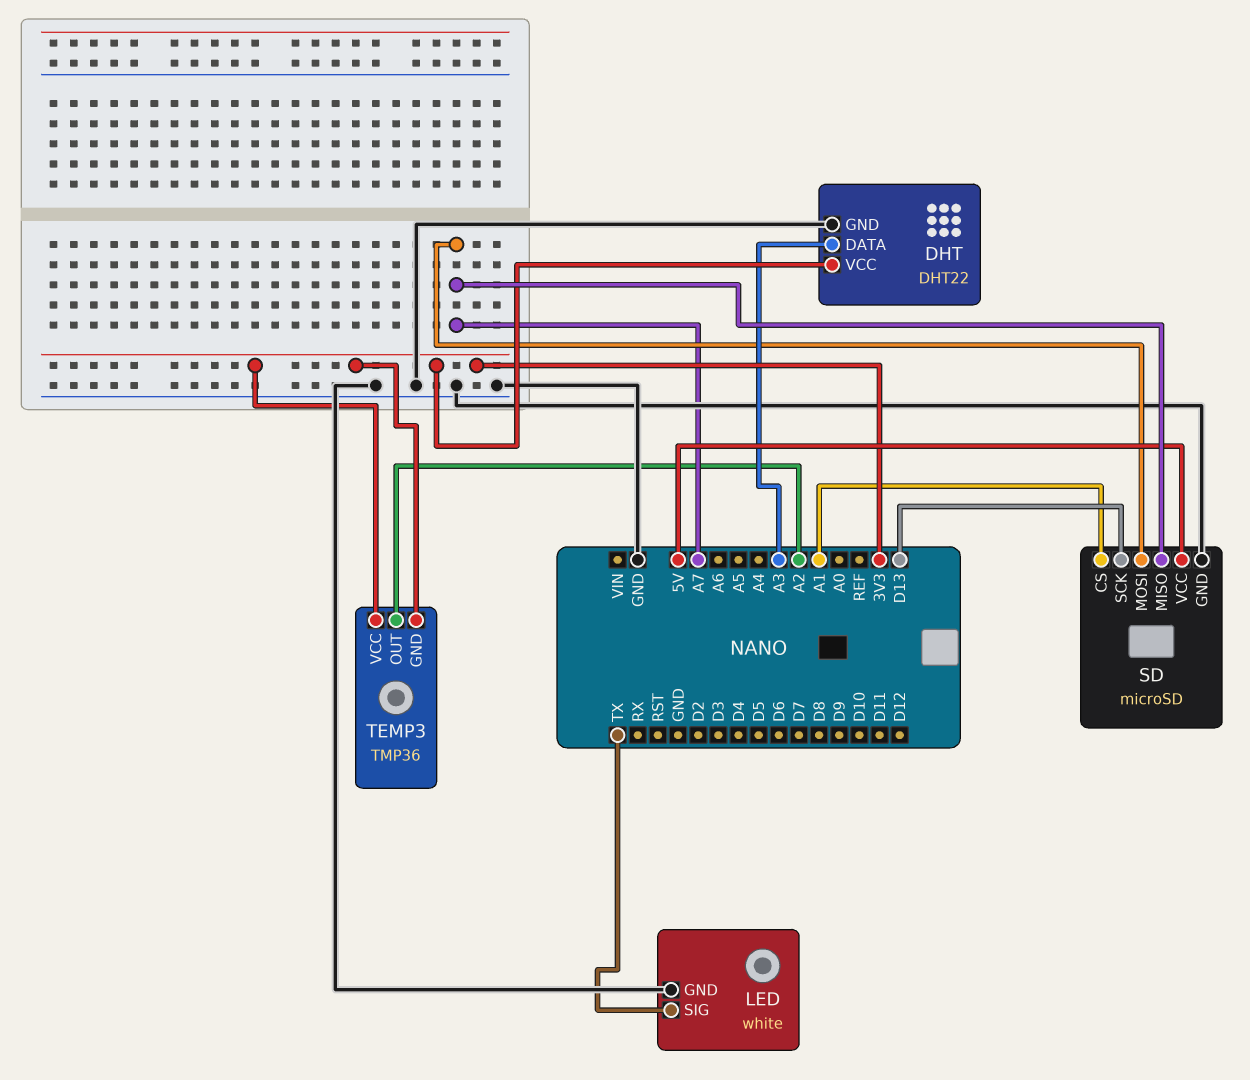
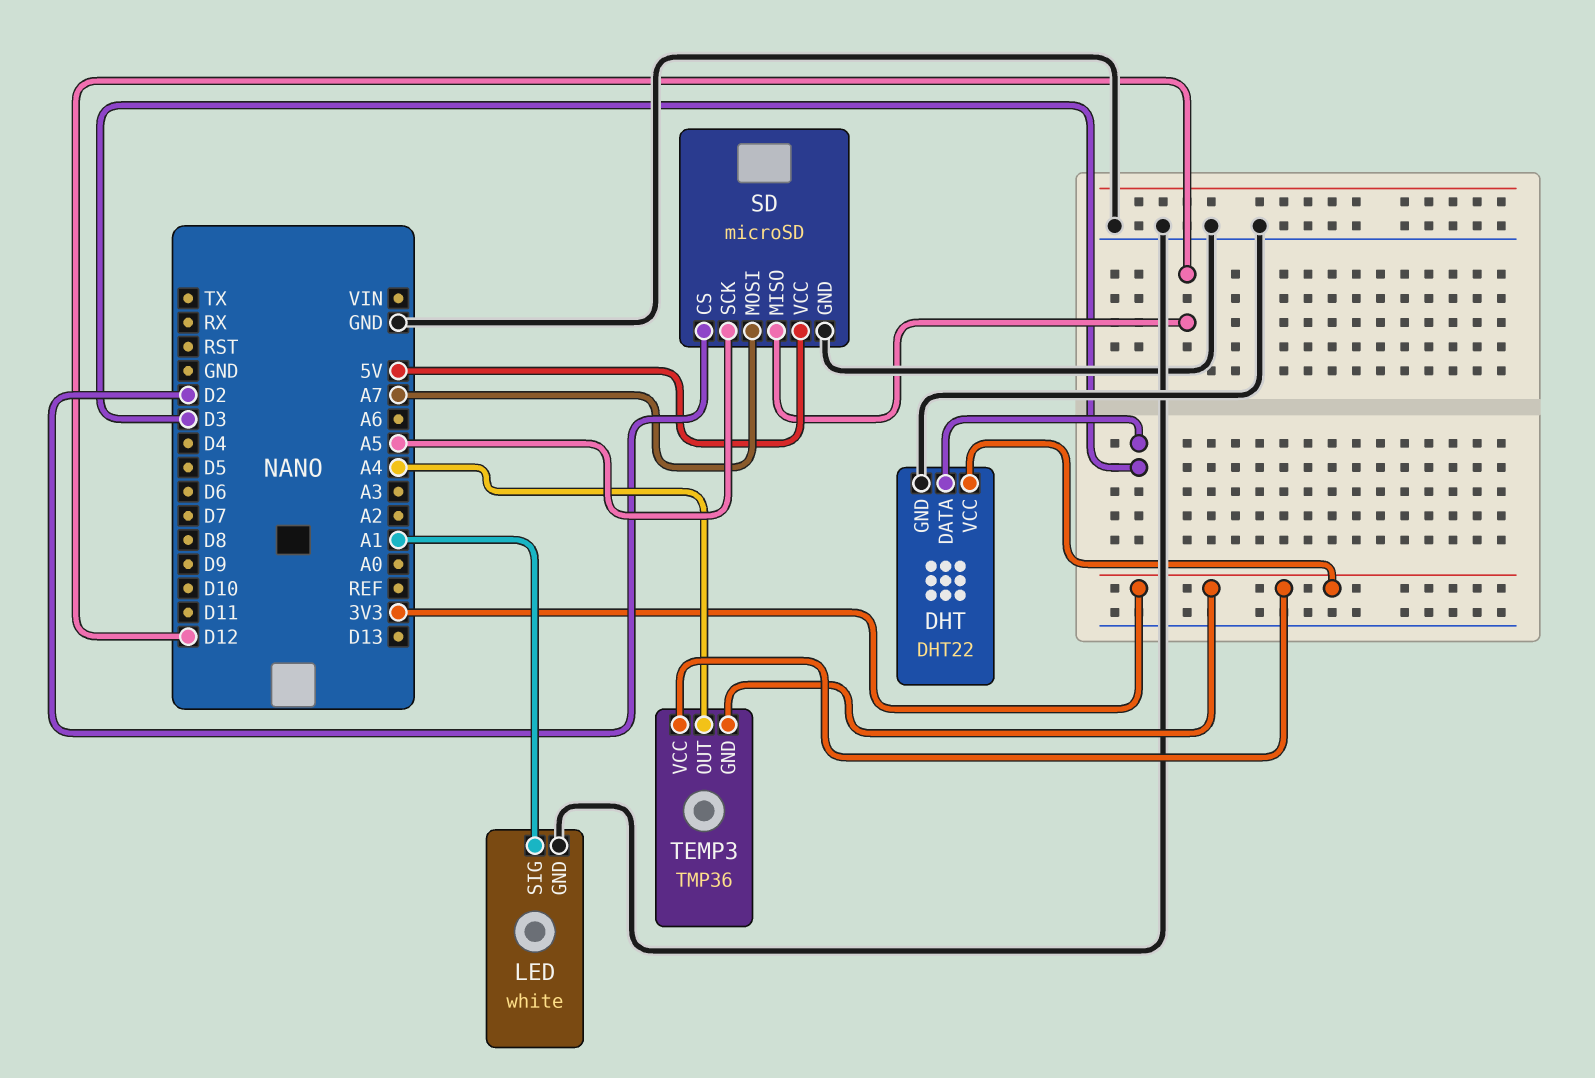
DHT pin DATA: A3 -> D3
LED pin SIG: TX -> A1
SD pin CS: A1 -> D2
SD pin MISO: A7 -> D12
SD pin SCK: D13 -> A5
TEMP3 pin OUT: A2 -> A4

